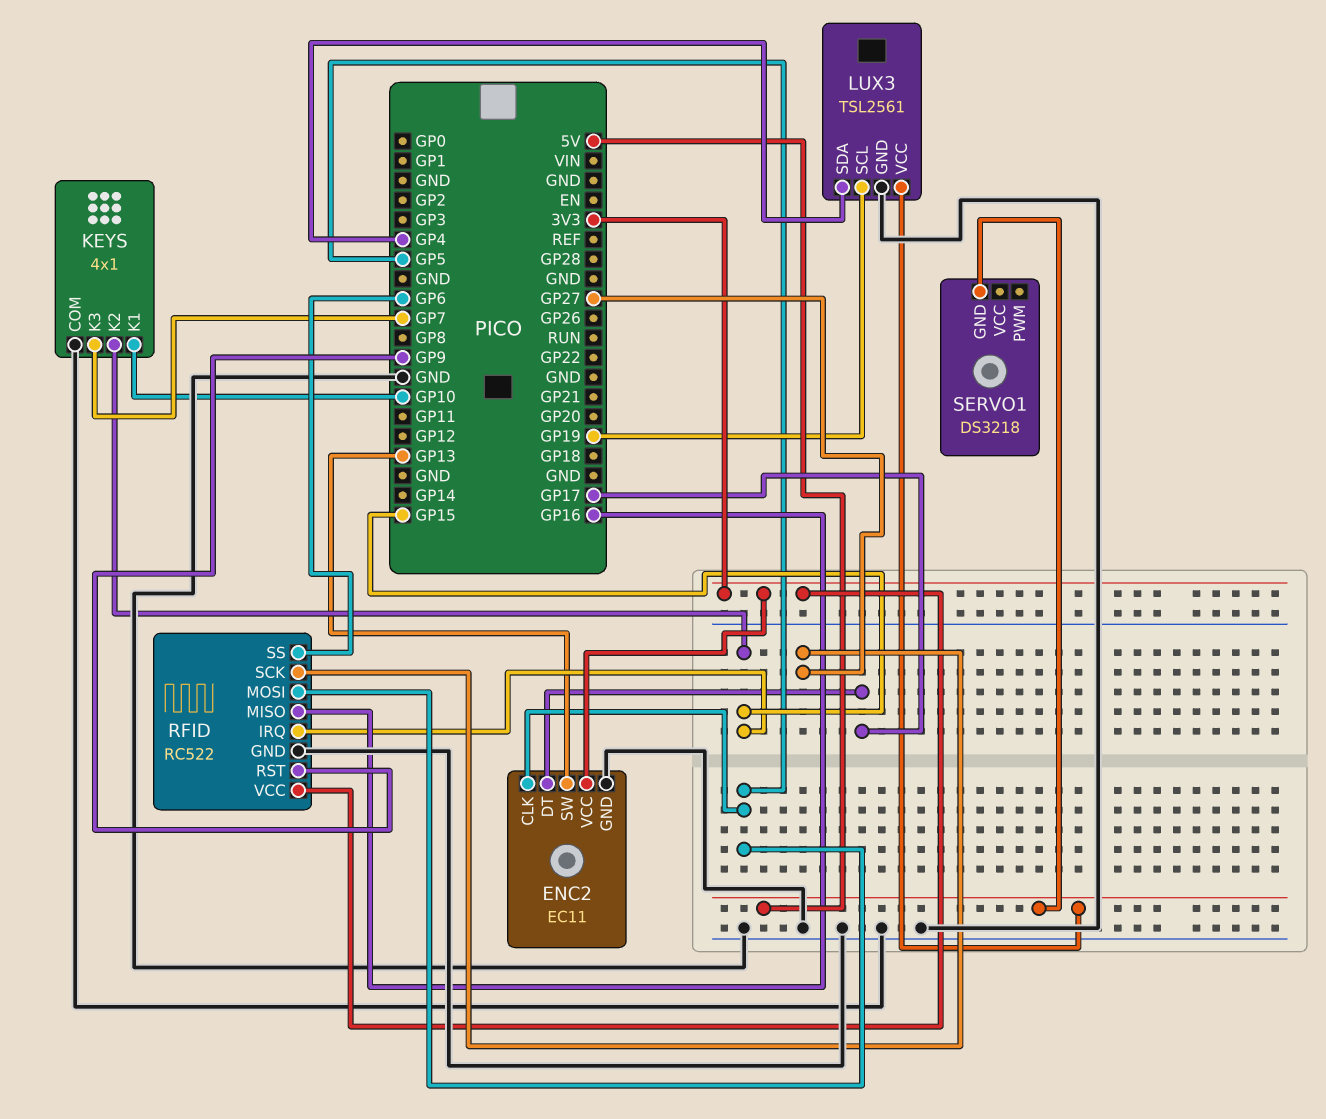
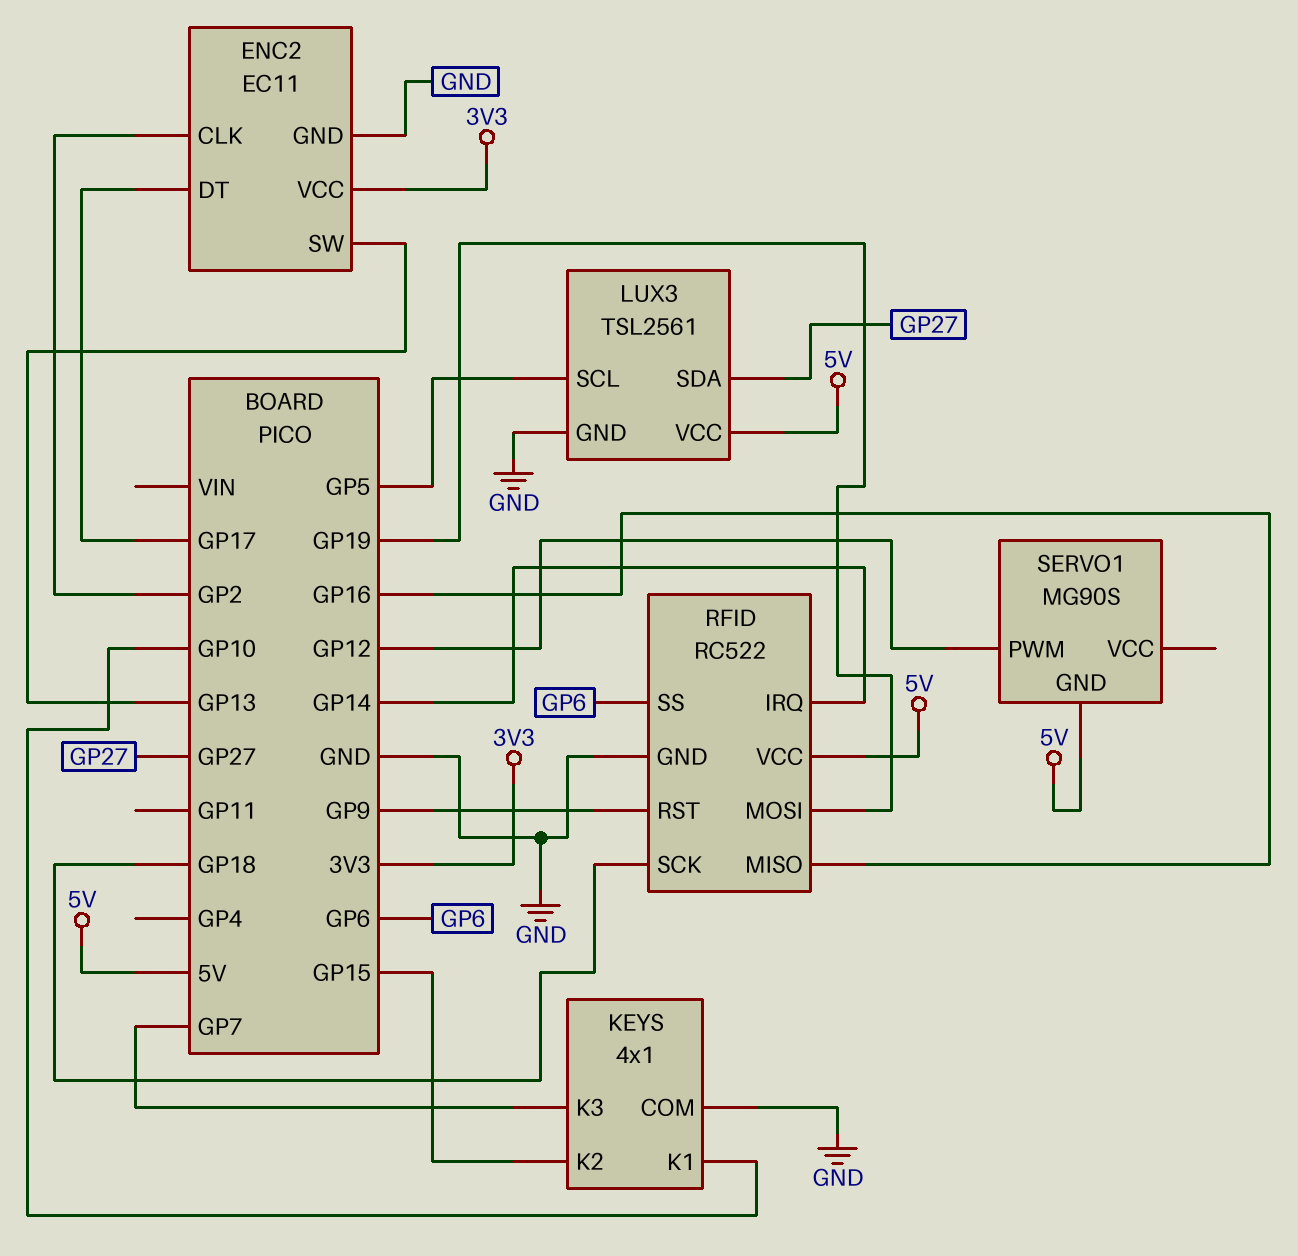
ENC2 pin CLK: GP5 -> GP2
LUX3 pin SCL: GP19 -> GP5
LUX3 pin SDA: GP4 -> GP27
RFID pin IRQ: GP15 -> GP14
RFID pin MOSI: GP5 -> GP19
RFID pin SCK: GP27 -> GP18
RFID pin VCC: 3V3 -> 5V
SERVO1: DS3218 -> MG90S
SERVO1 pin PWM: none -> GP12

